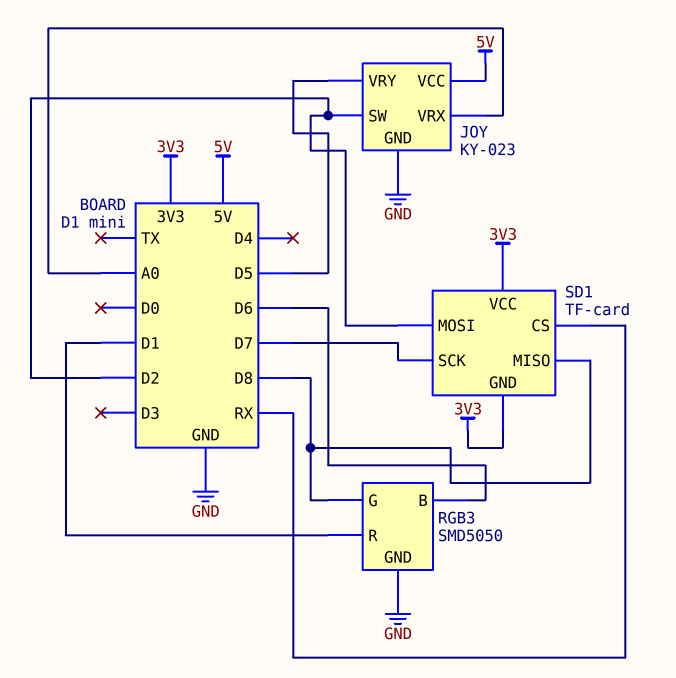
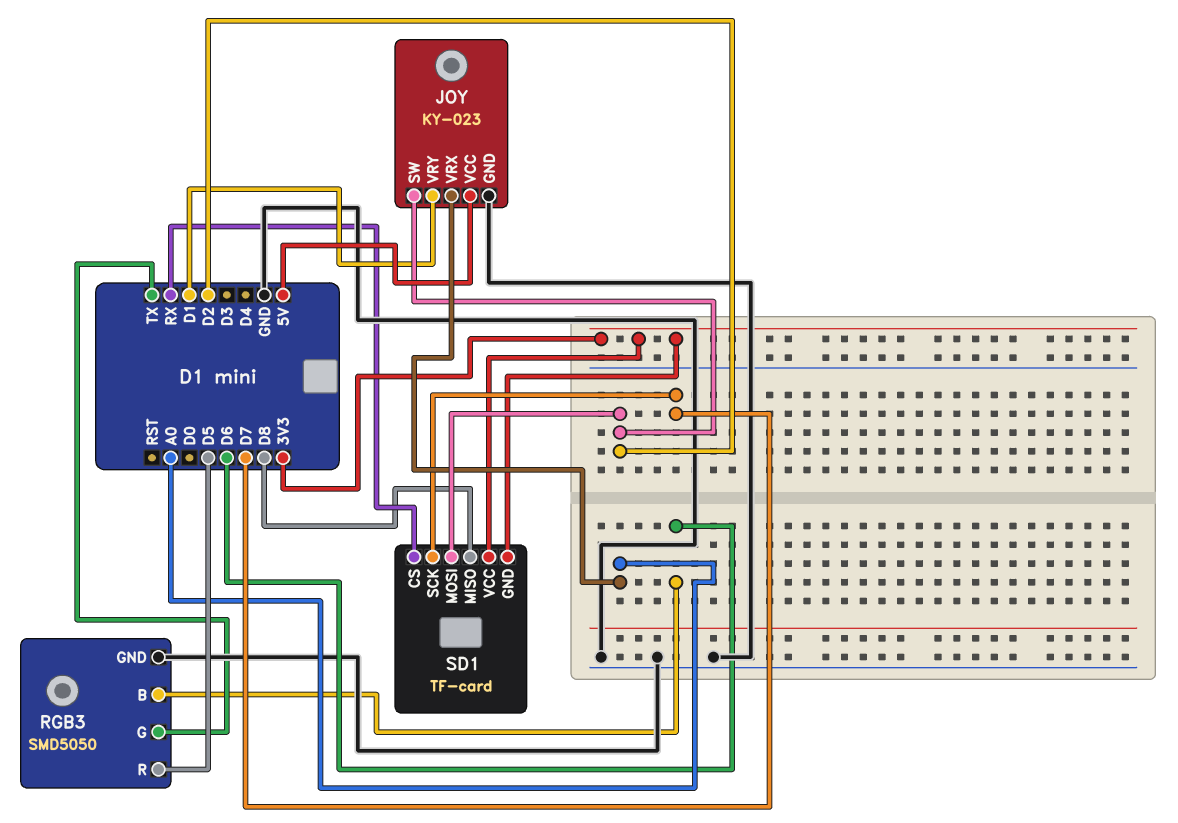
JOY pin VRY: D5 -> D1
RGB3 pin G: D8 -> TX
RGB3 pin R: D1 -> D5

